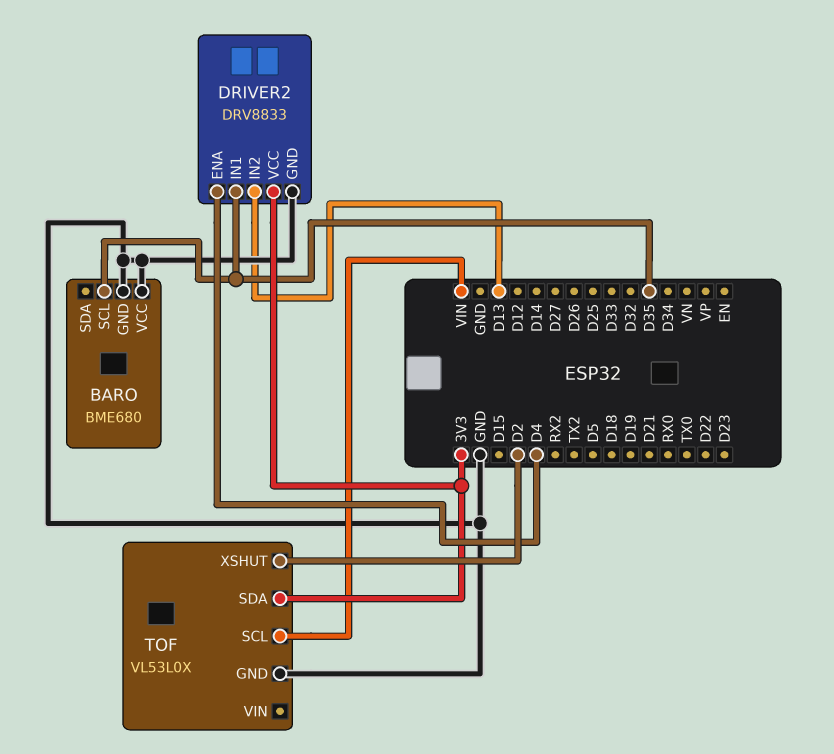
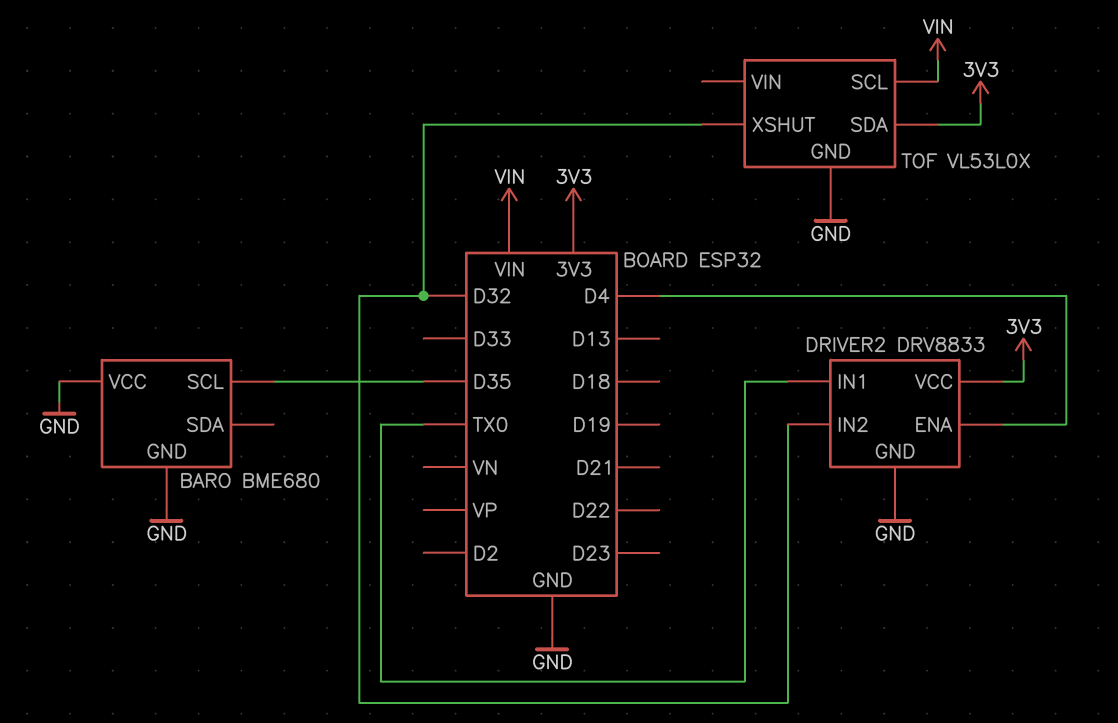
DRIVER2 pin IN1: D35 -> TX0
DRIVER2 pin IN2: D13 -> D32
TOF pin XSHUT: D2 -> D32

